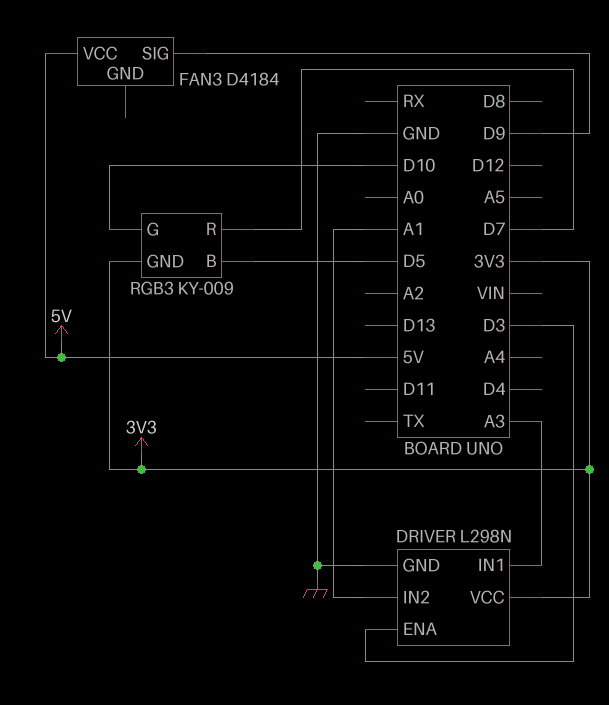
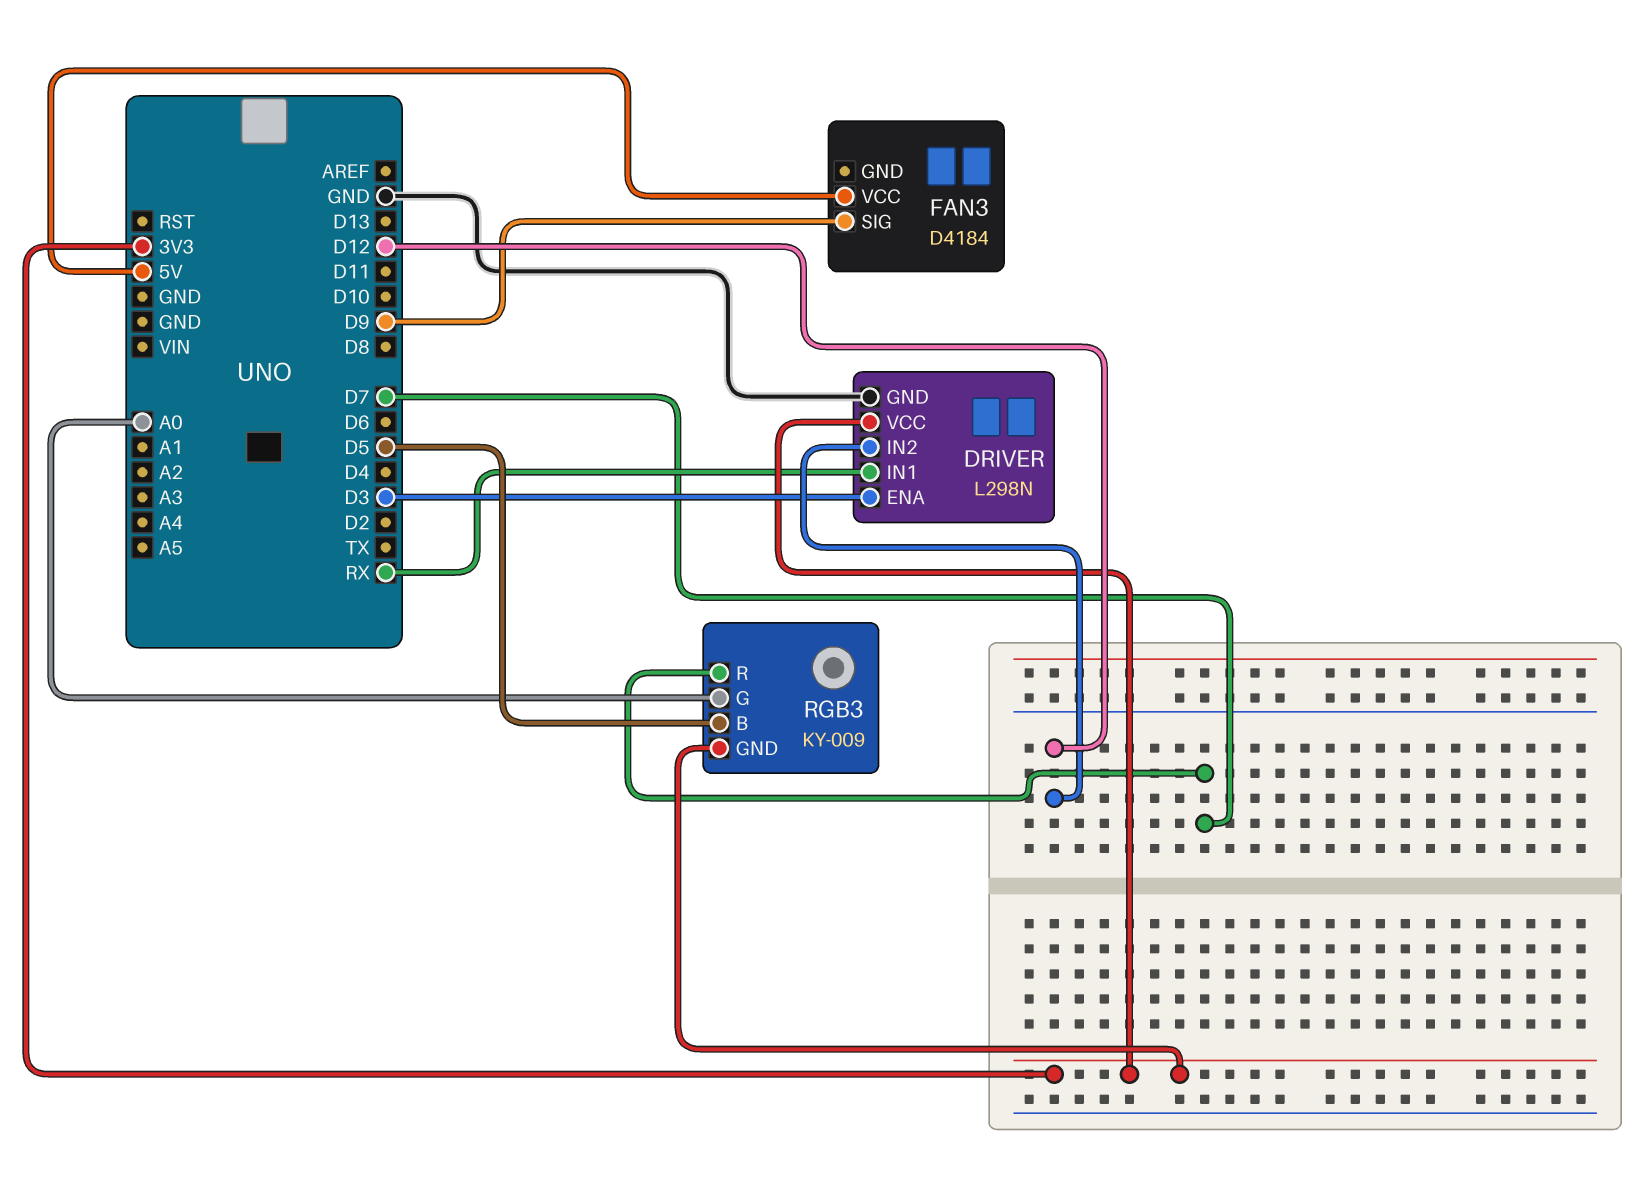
DRIVER pin IN1: A3 -> RX
DRIVER pin IN2: A1 -> D12
RGB3 pin G: D10 -> A0

